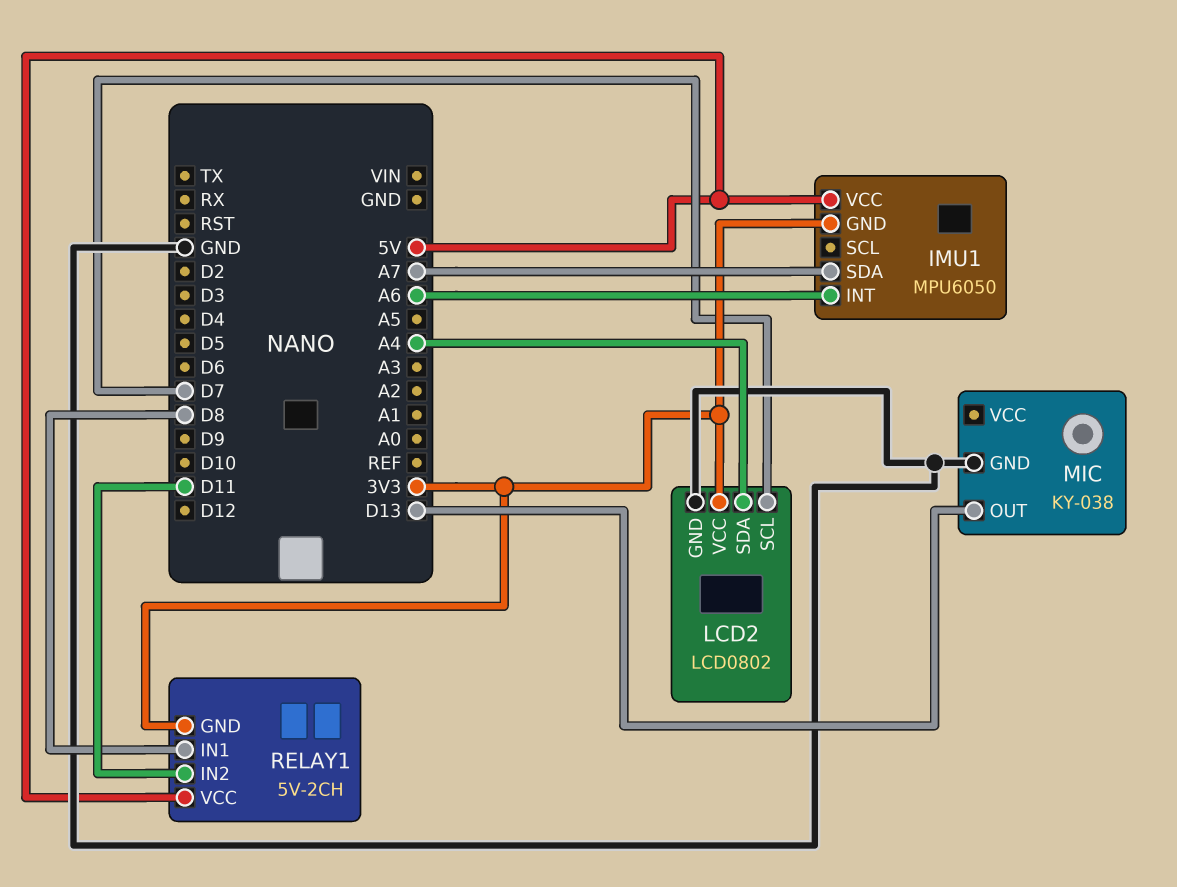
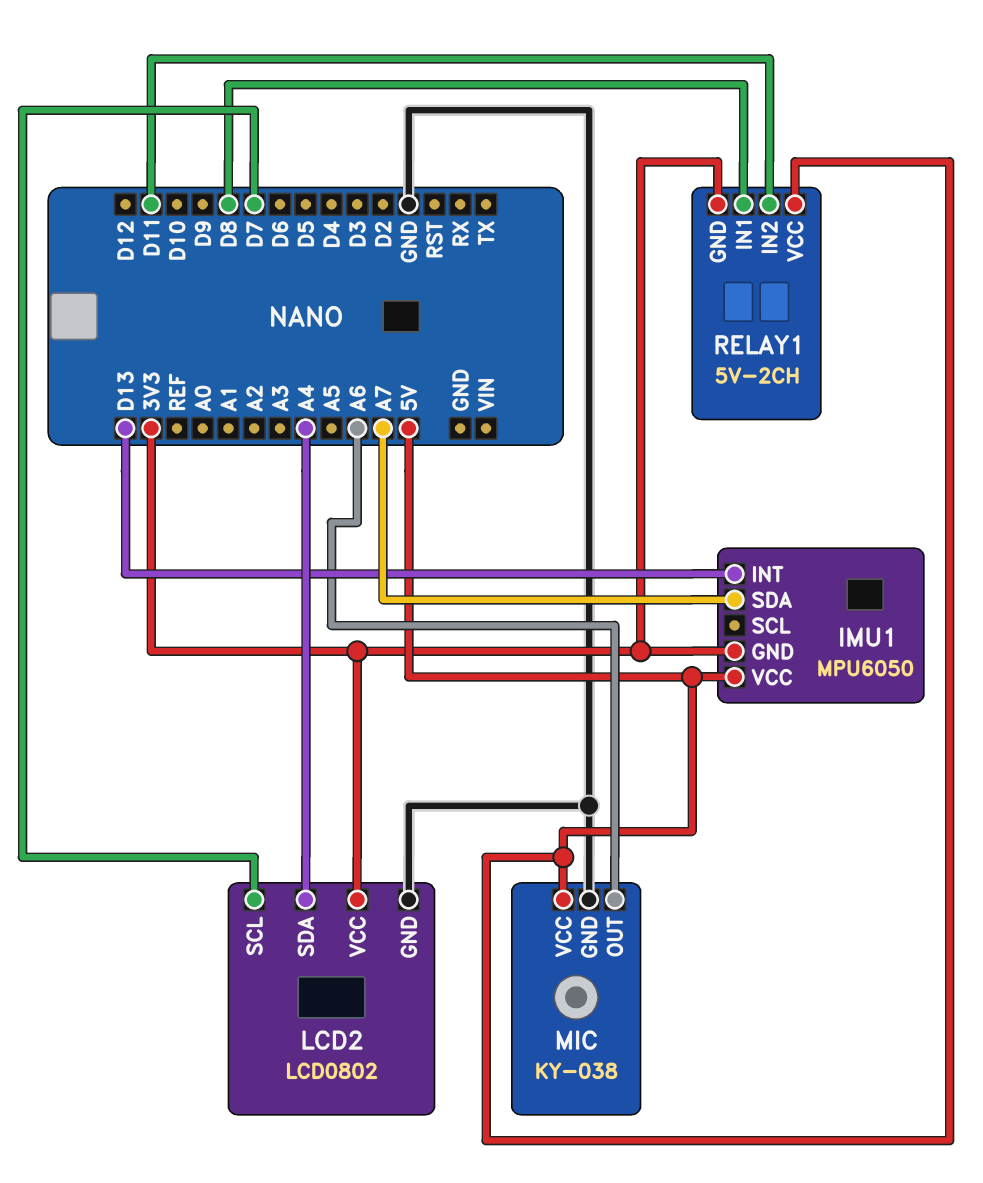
IMU1 pin INT: A6 -> D13
MIC pin OUT: D13 -> A6
MIC pin VCC: none -> 5V

